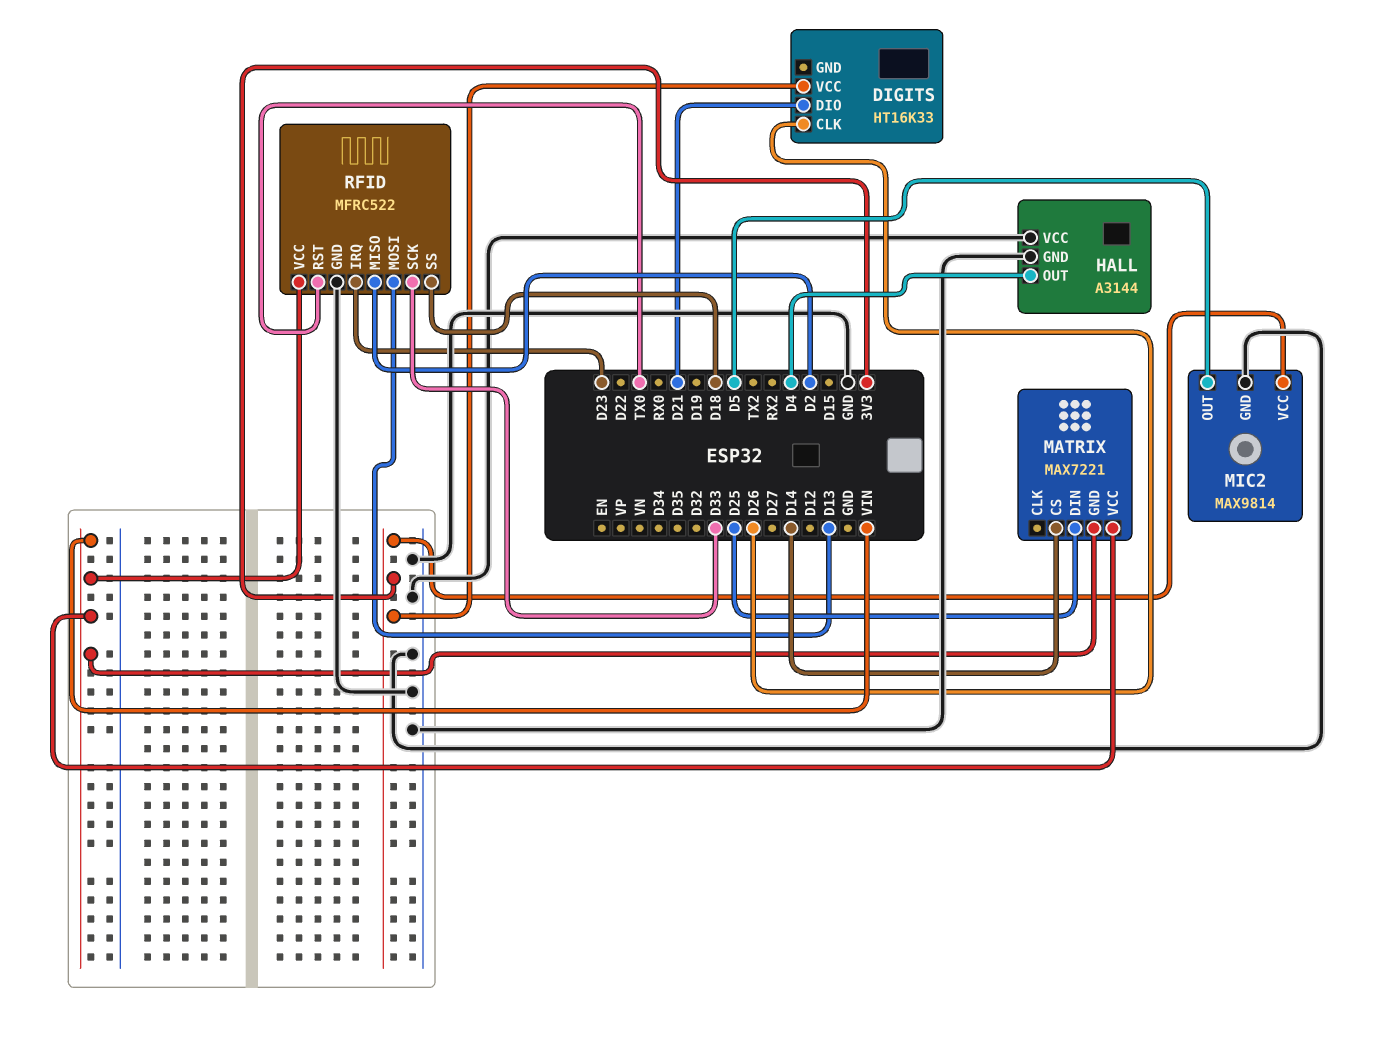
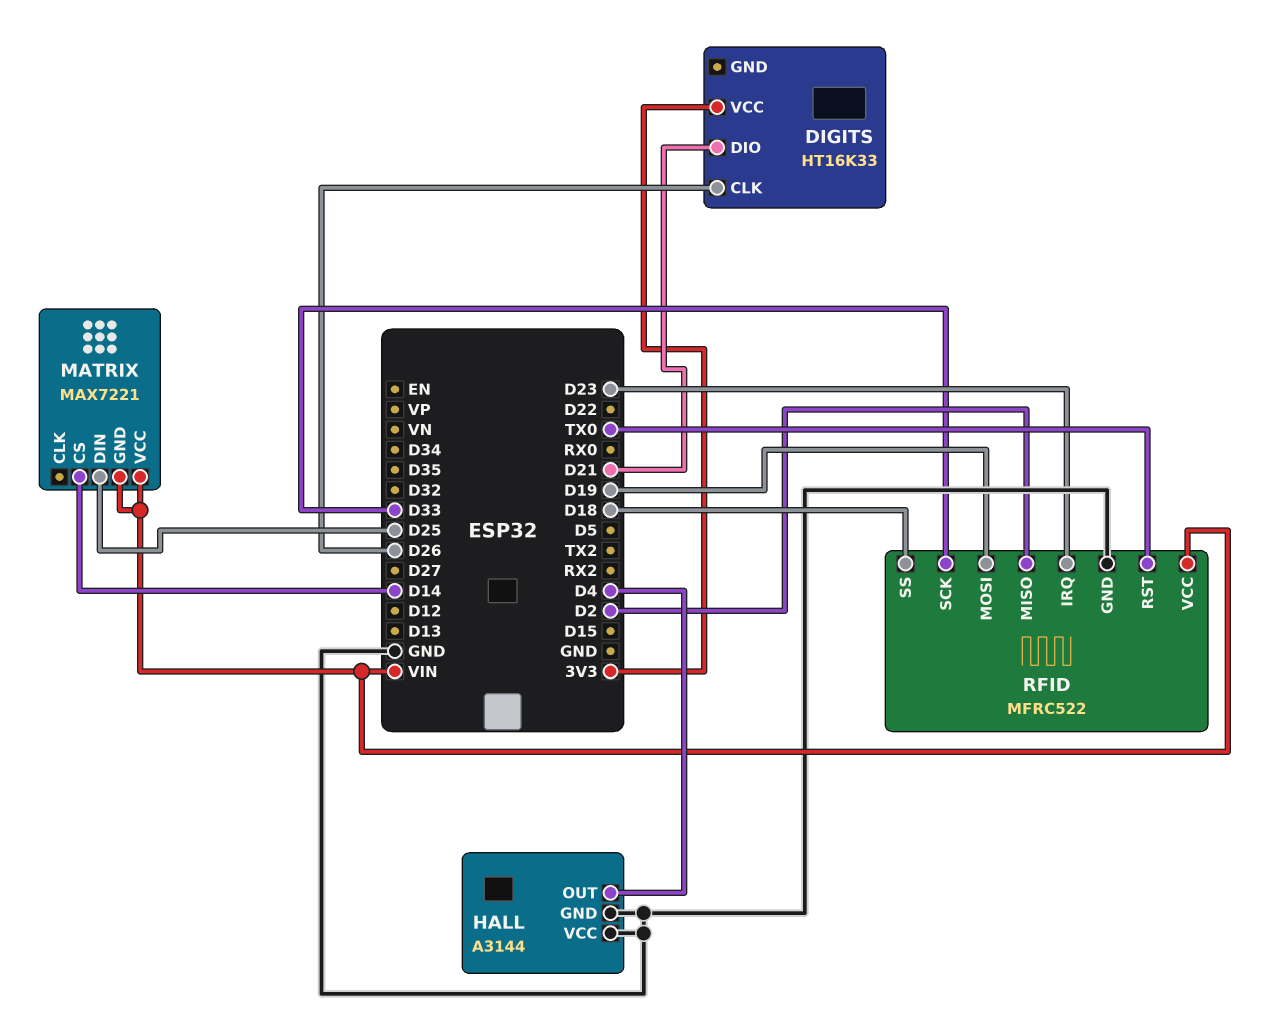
MIC2: MAX9814 -> none
MIC2 pin GND: GND -> none
MIC2 pin OUT: D5 -> none
MIC2 pin VCC: 3V3 -> none
RFID pin MOSI: D13 -> D19

